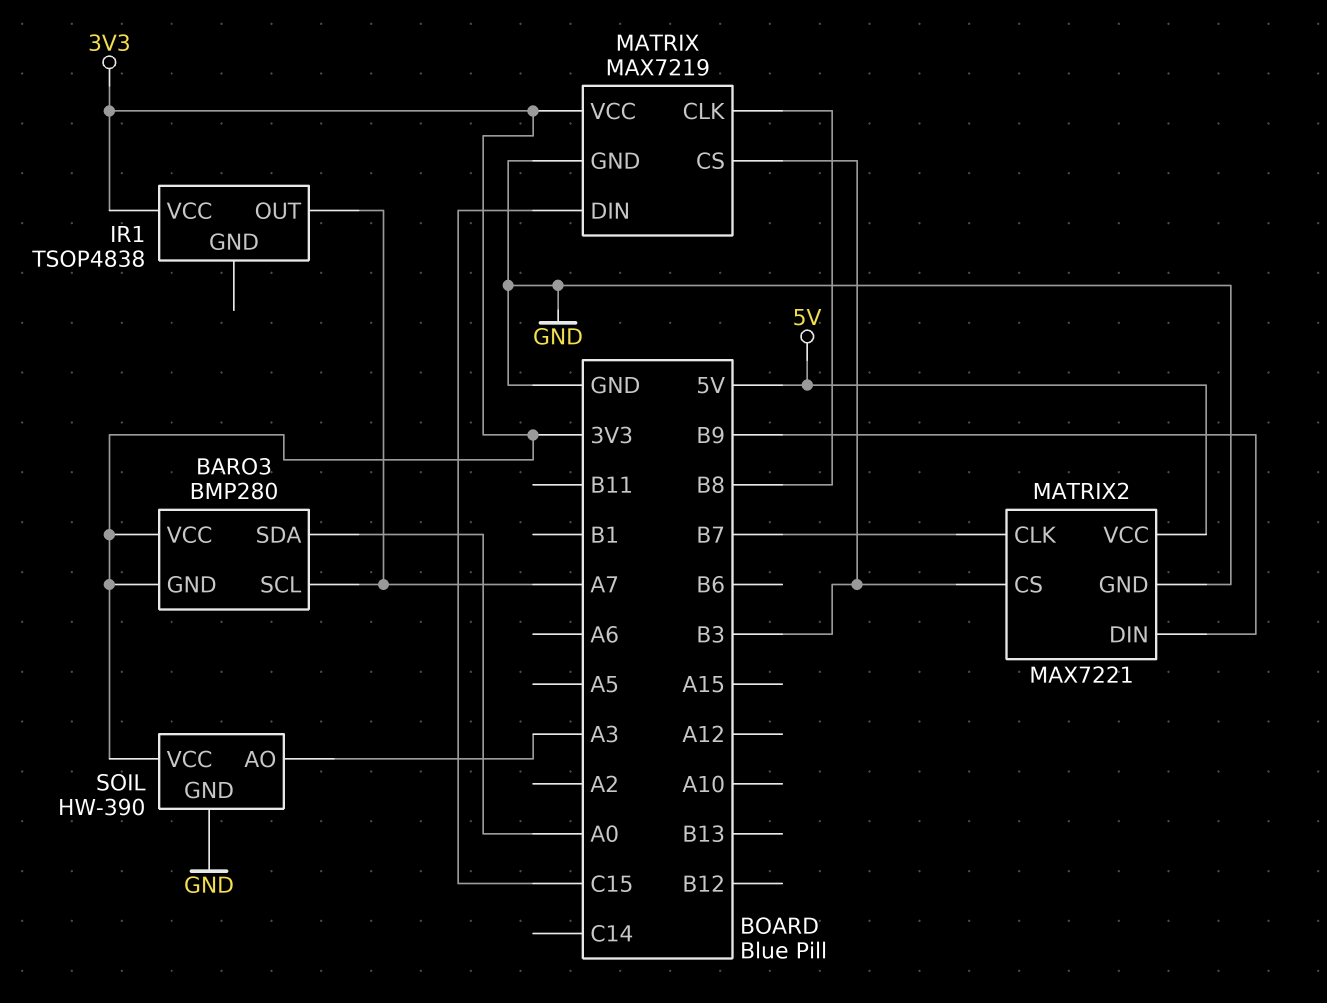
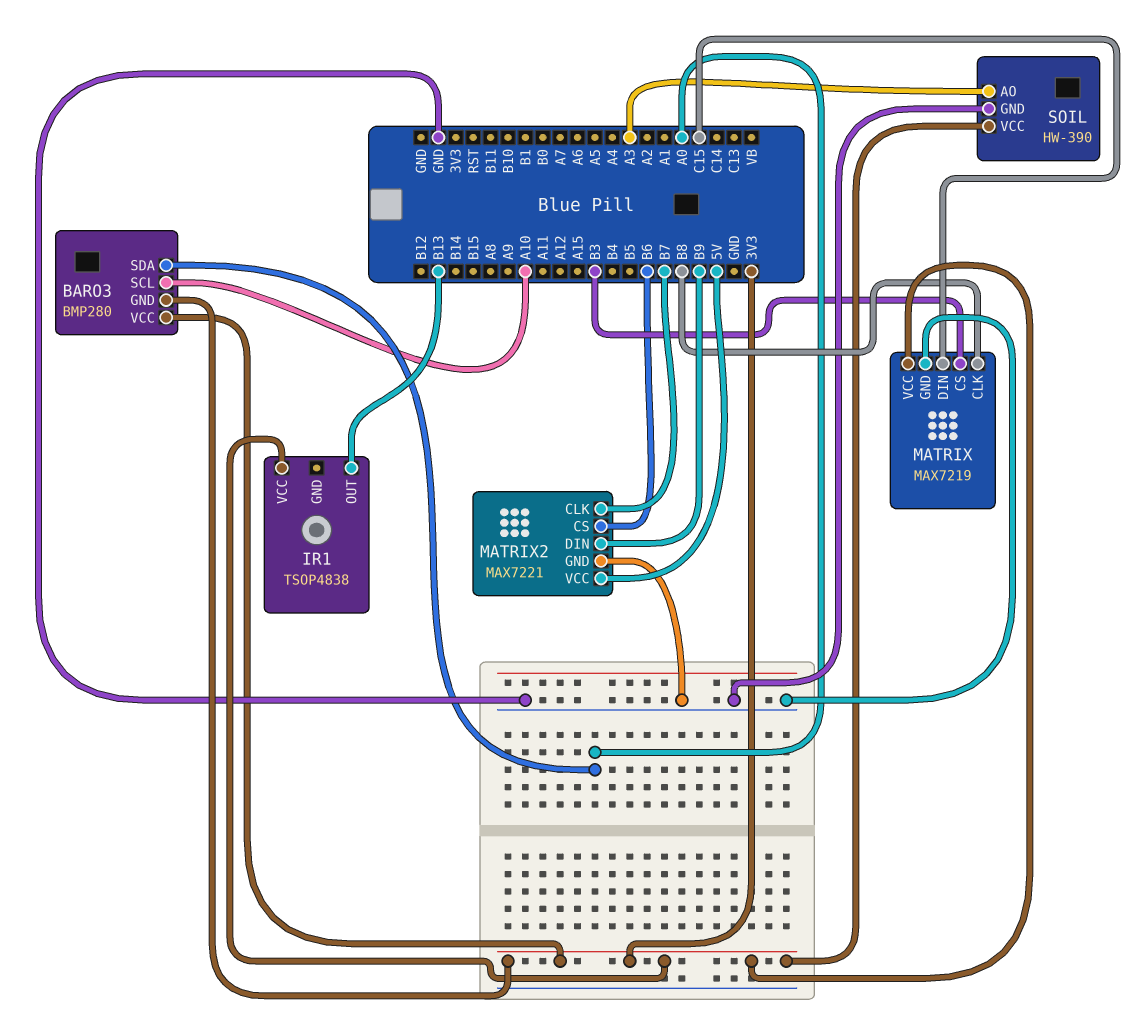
BARO3 pin SCL: A7 -> A10
IR1 pin OUT: A7 -> B13
MATRIX2 pin CS: B3 -> B6

